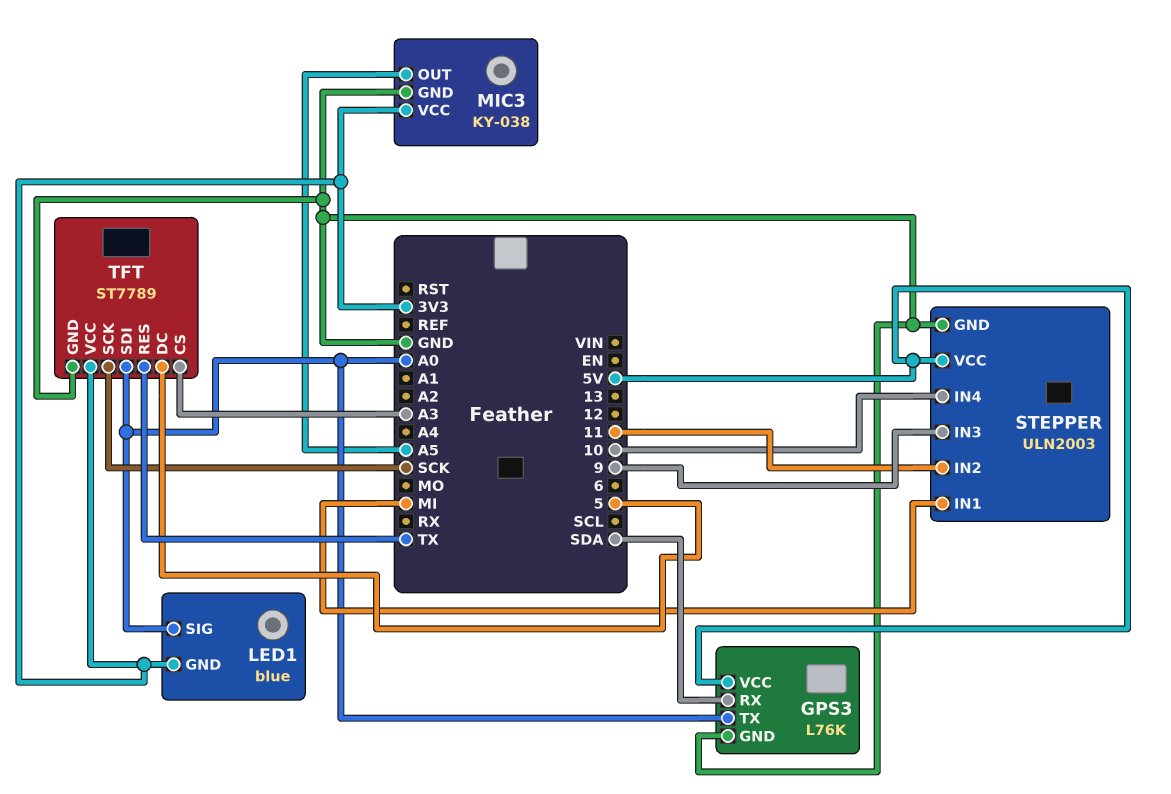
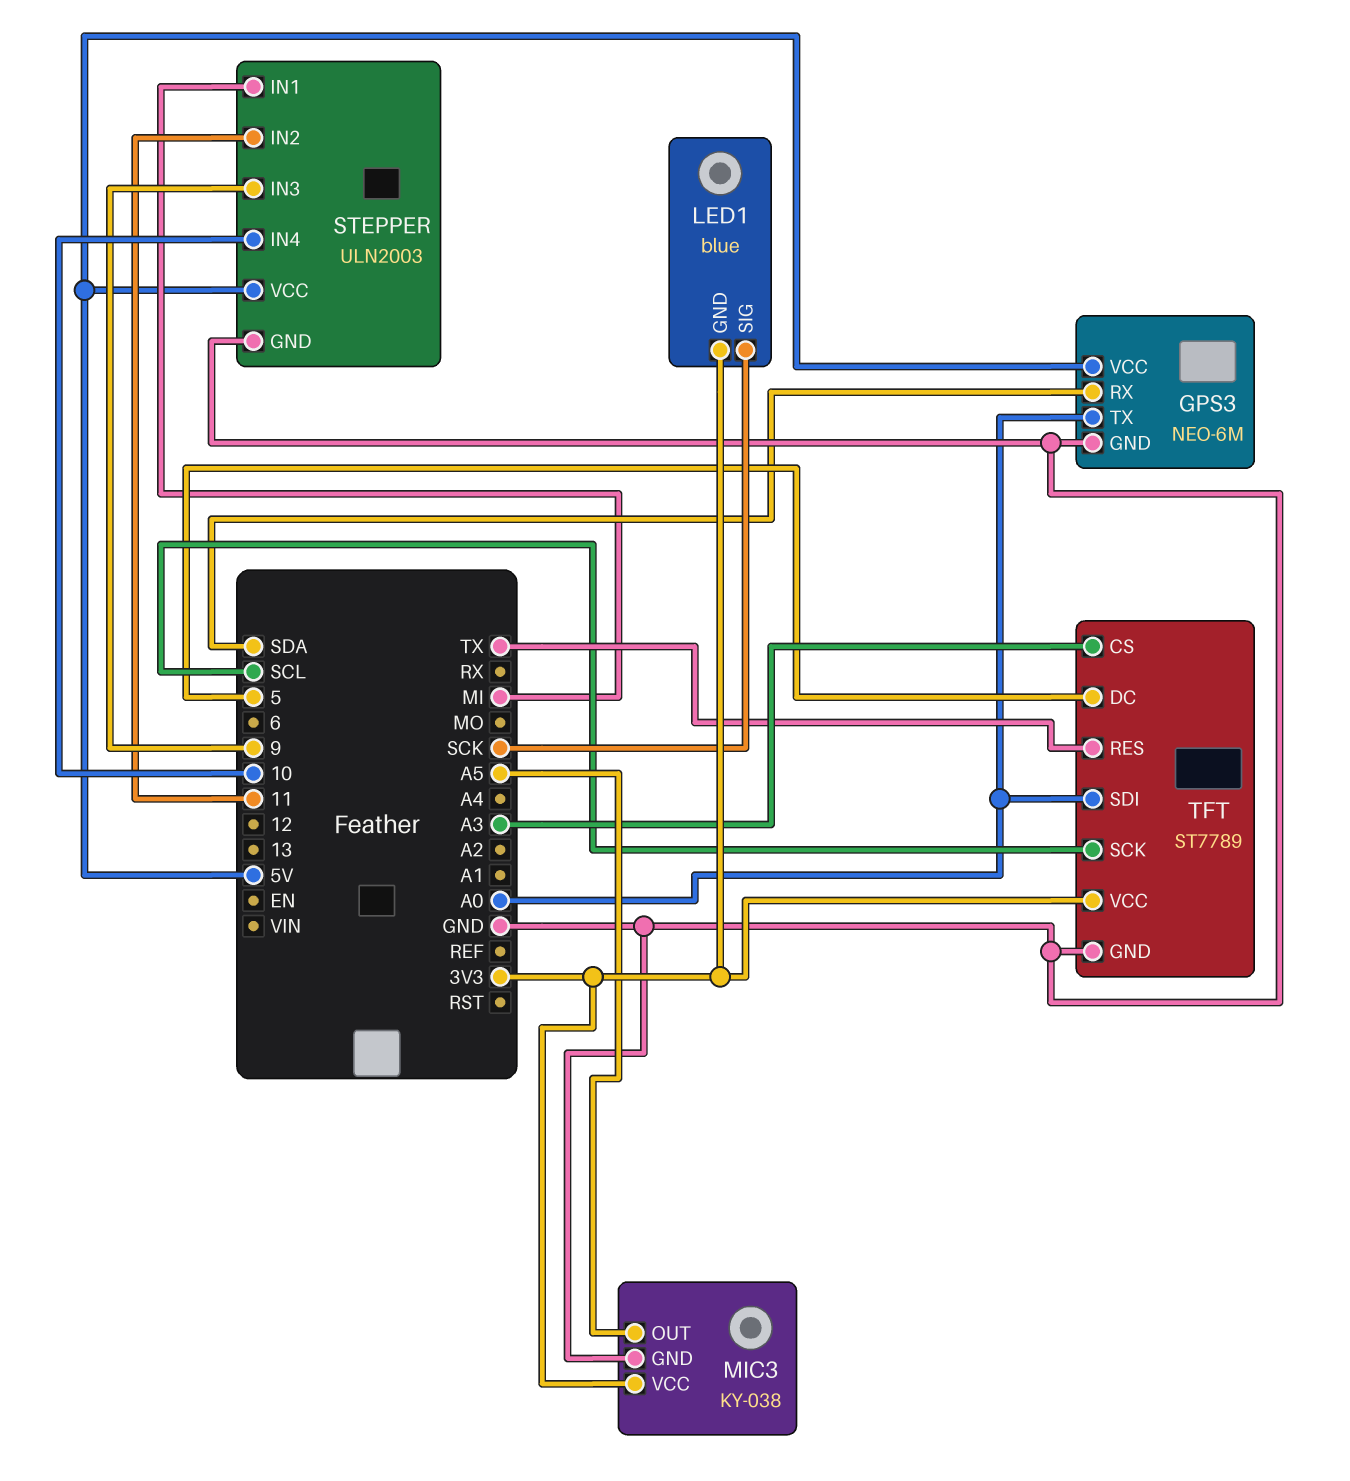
GPS3: L76K -> NEO-6M
LED1 pin SIG: A0 -> SCK
TFT pin SCK: SCK -> SCL

